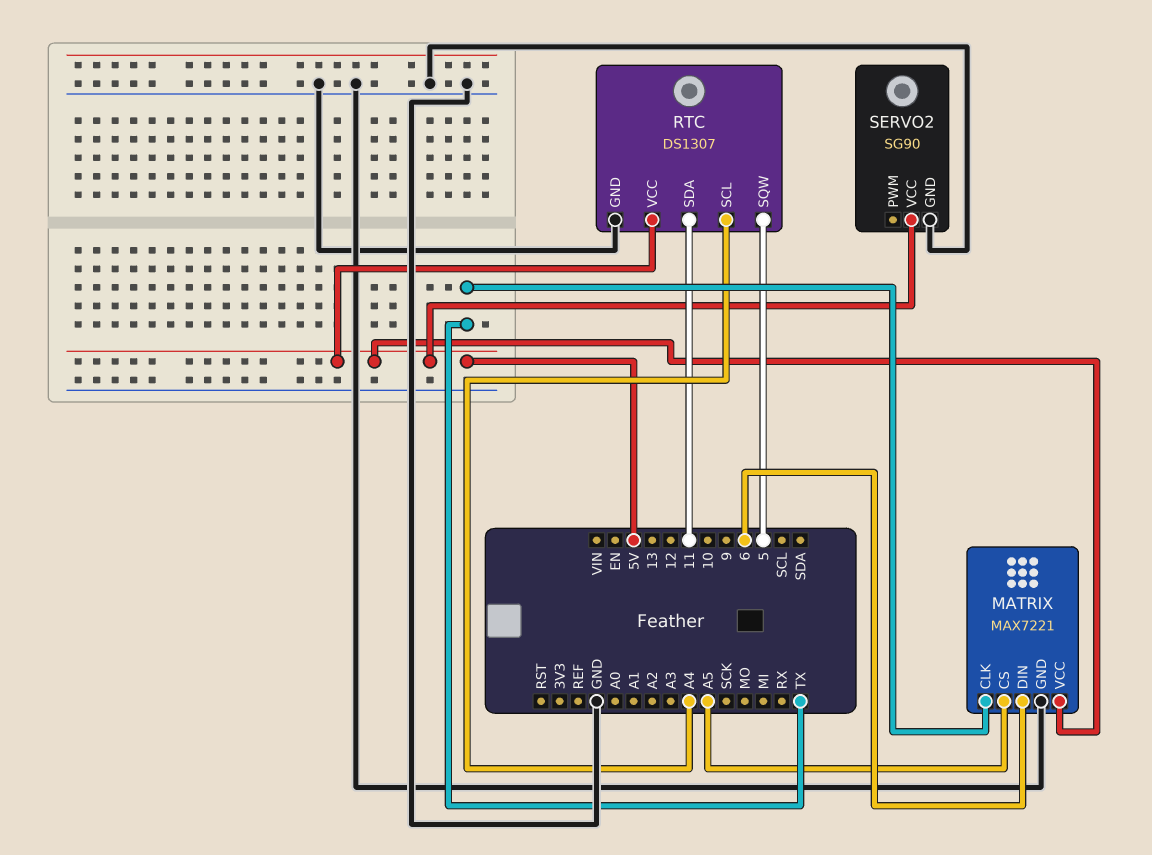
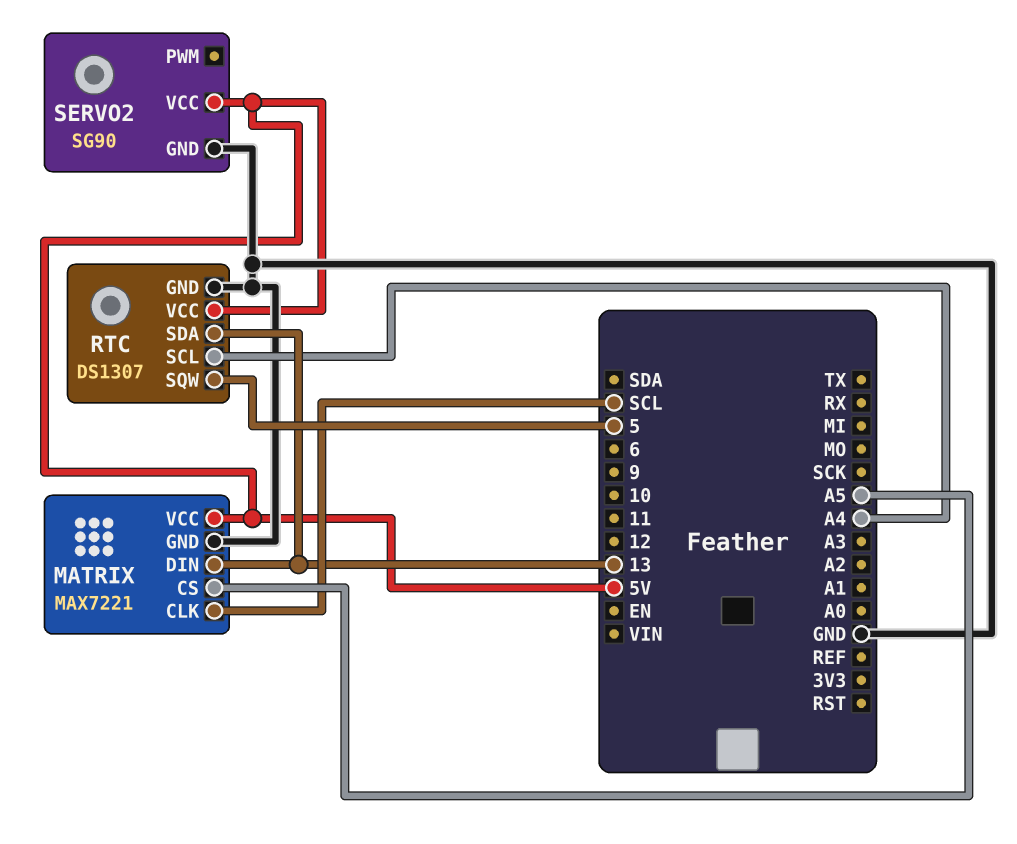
MATRIX pin CLK: TX -> SCL
MATRIX pin DIN: 6 -> 13
RTC pin SDA: 11 -> 13

